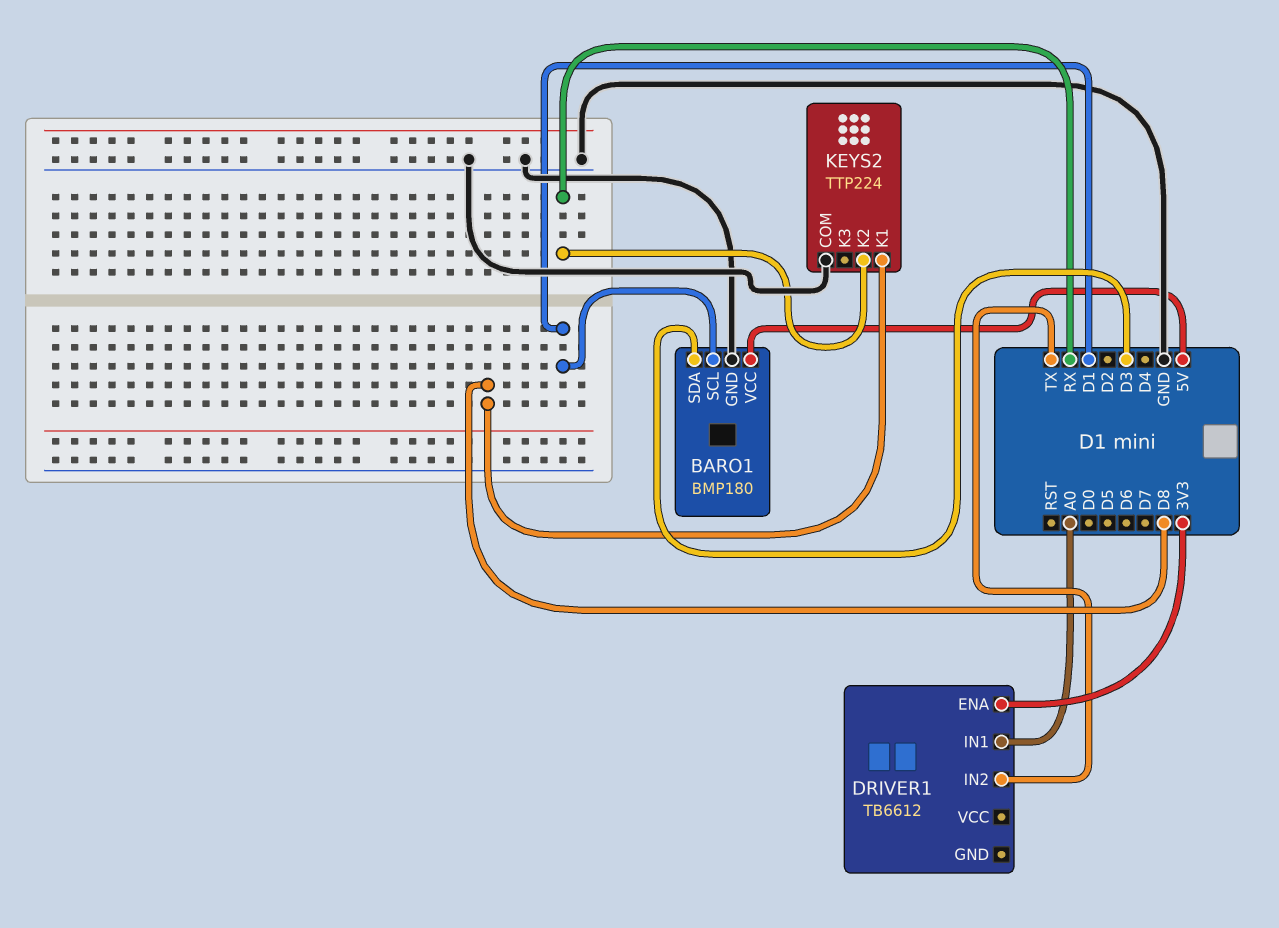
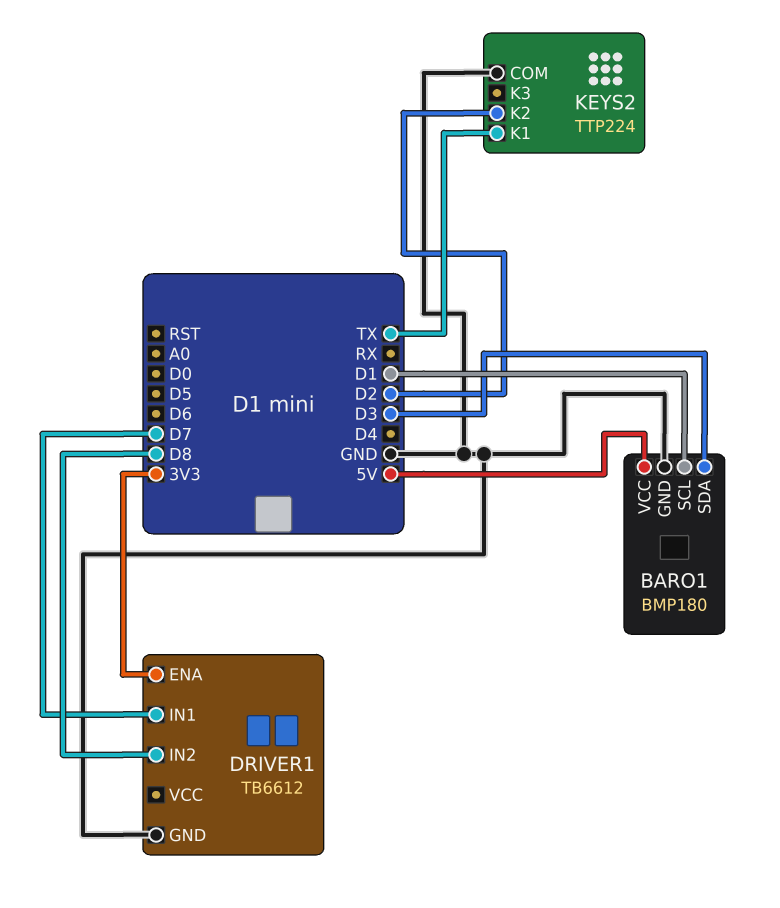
DRIVER1 pin GND: none -> GND
DRIVER1 pin IN1: A0 -> D7
DRIVER1 pin IN2: TX -> D8
KEYS2 pin K1: D8 -> TX
KEYS2 pin K2: RX -> D2

